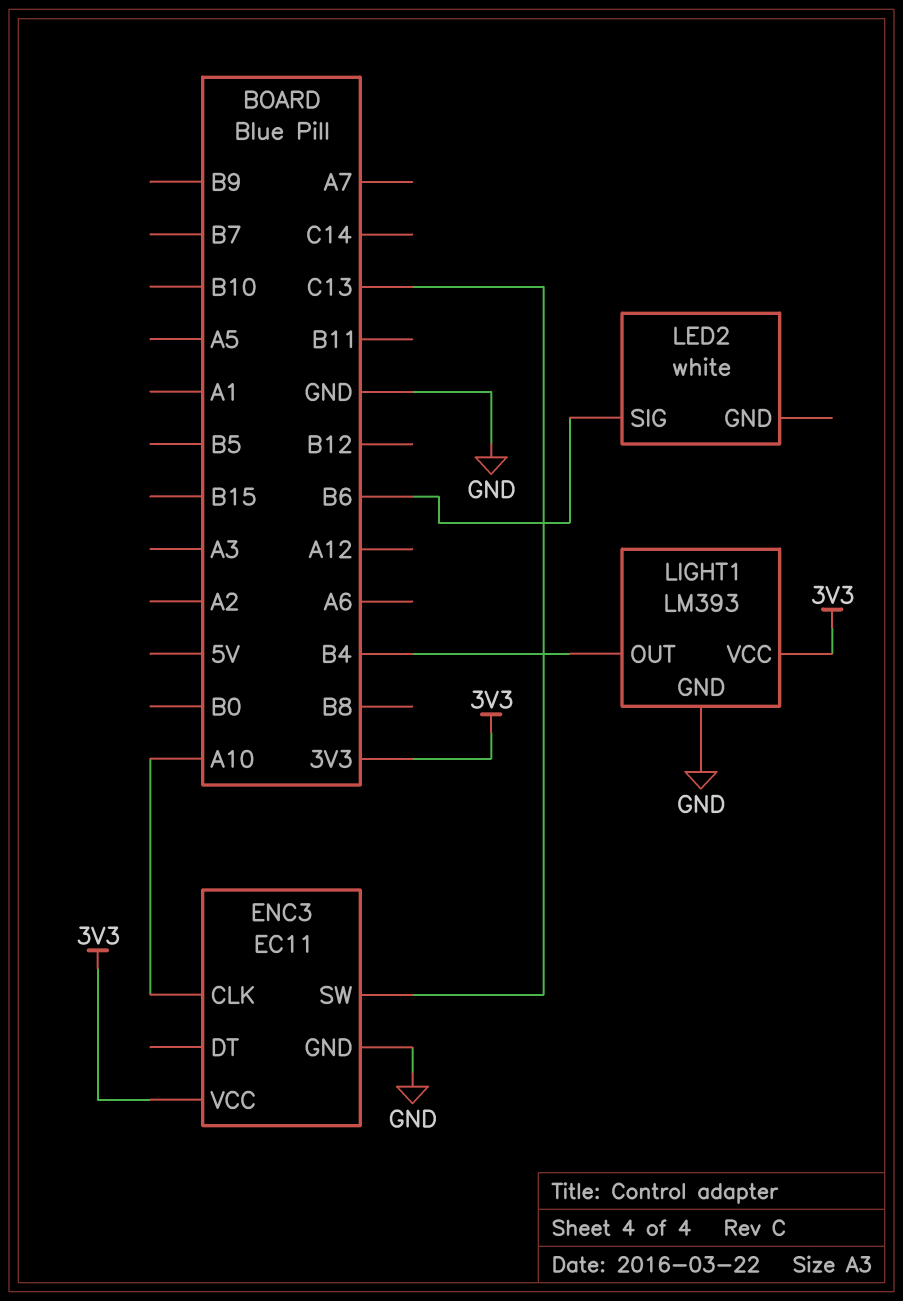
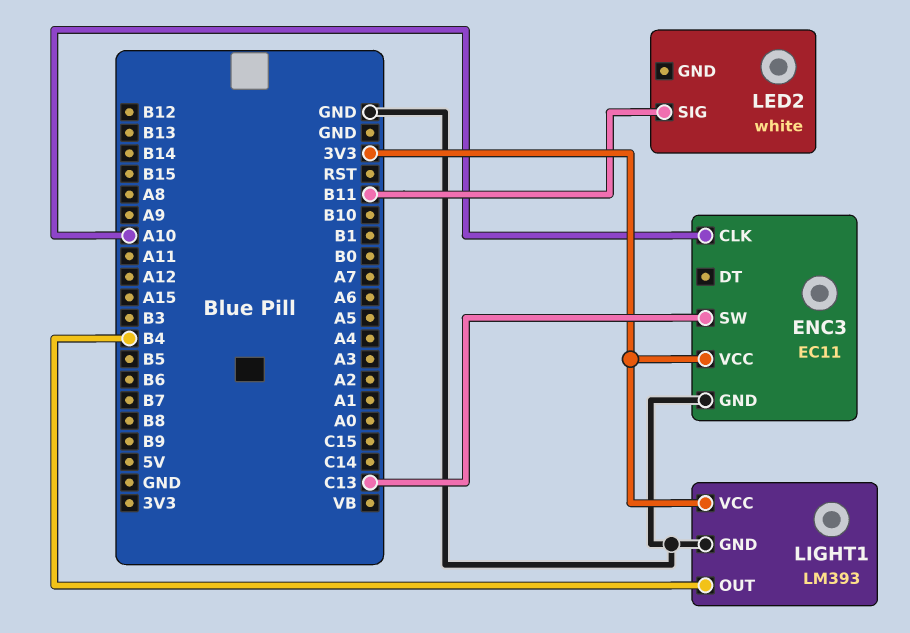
LED2 pin SIG: B6 -> B11

